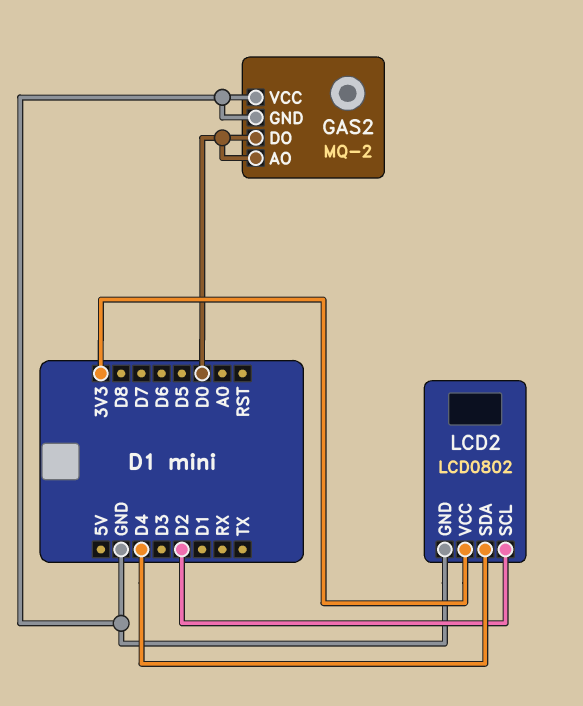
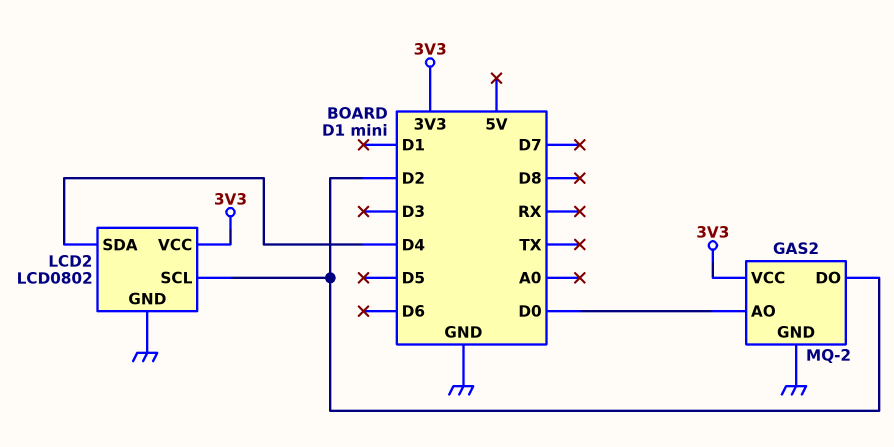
GAS2 pin DO: D0 -> D2
GAS2 pin VCC: GND -> 3V3

